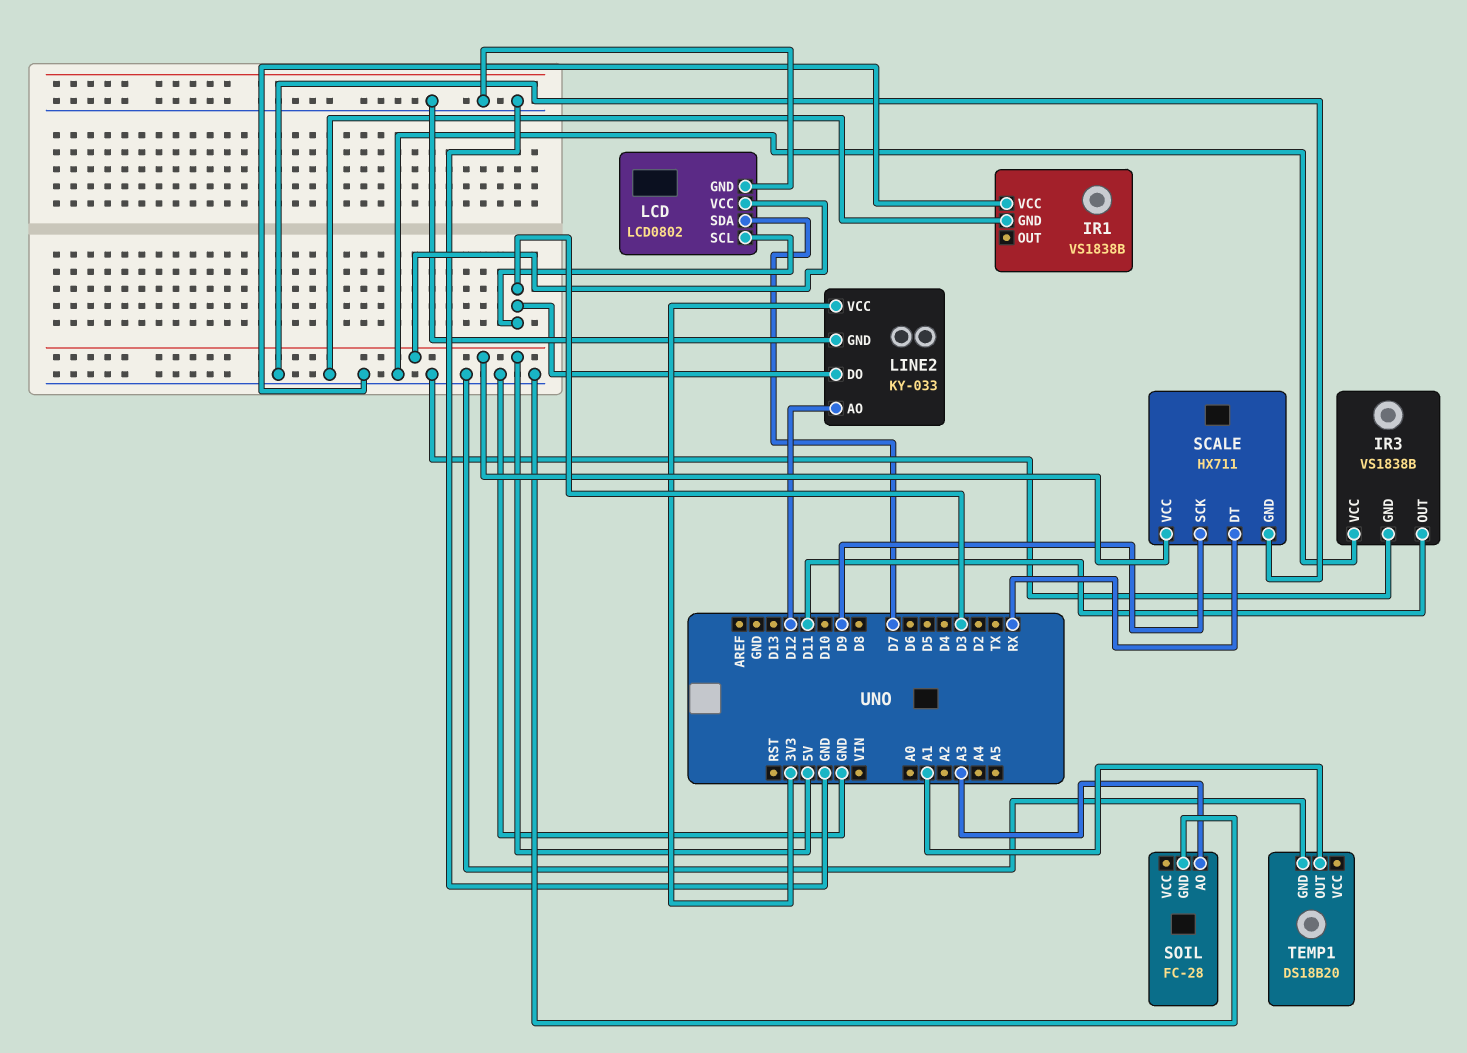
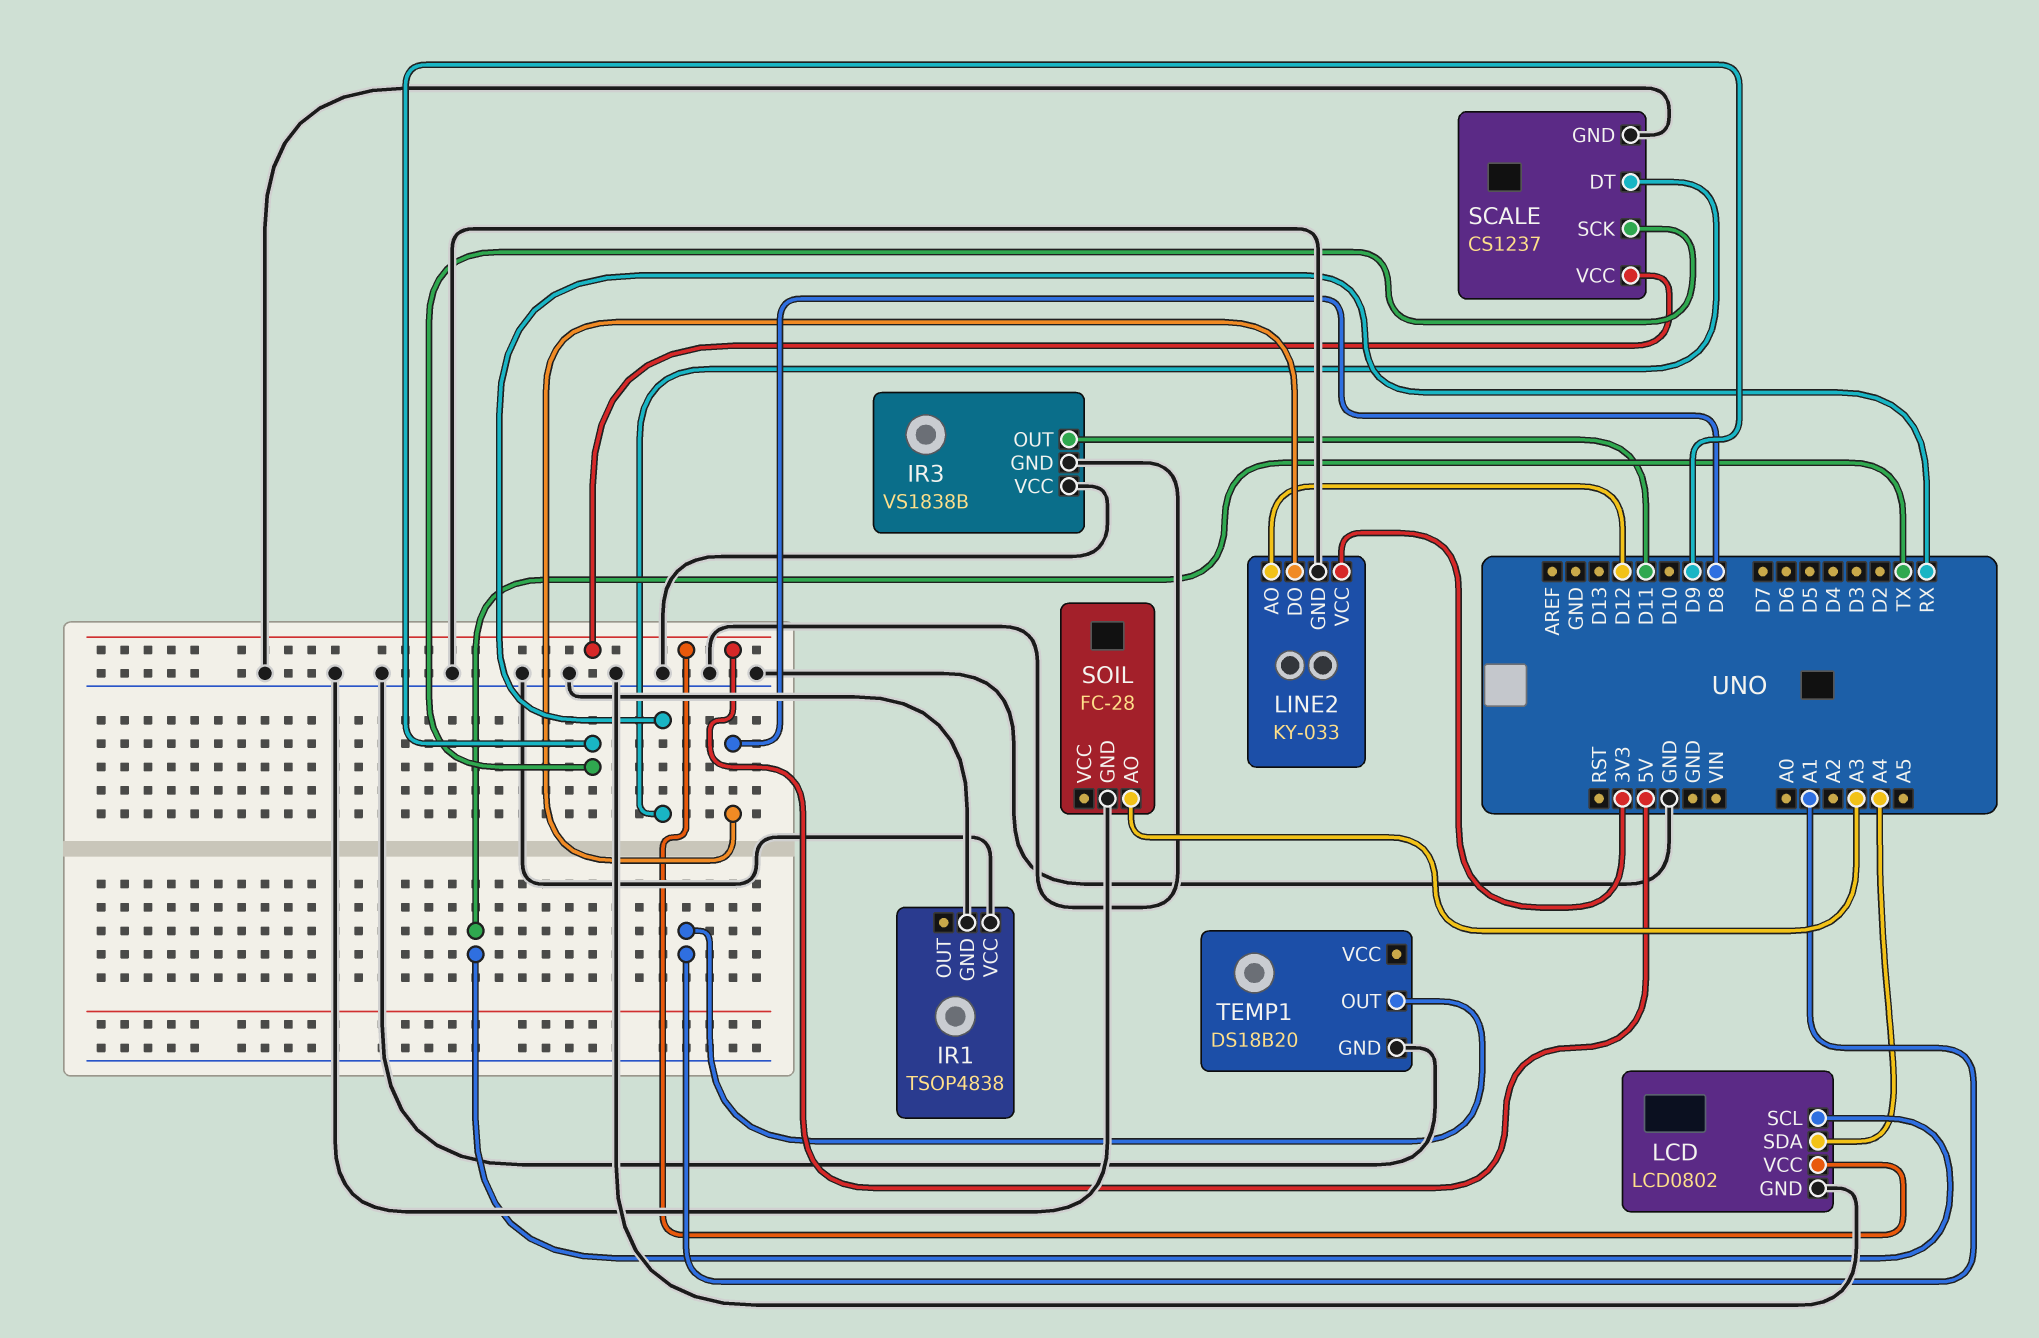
IR1: VS1838B -> TSOP4838
LCD pin SCL: D3 -> TX
LCD pin SDA: D7 -> A4
LINE2 pin DO: D3 -> D8
SCALE: HX711 -> CS1237

